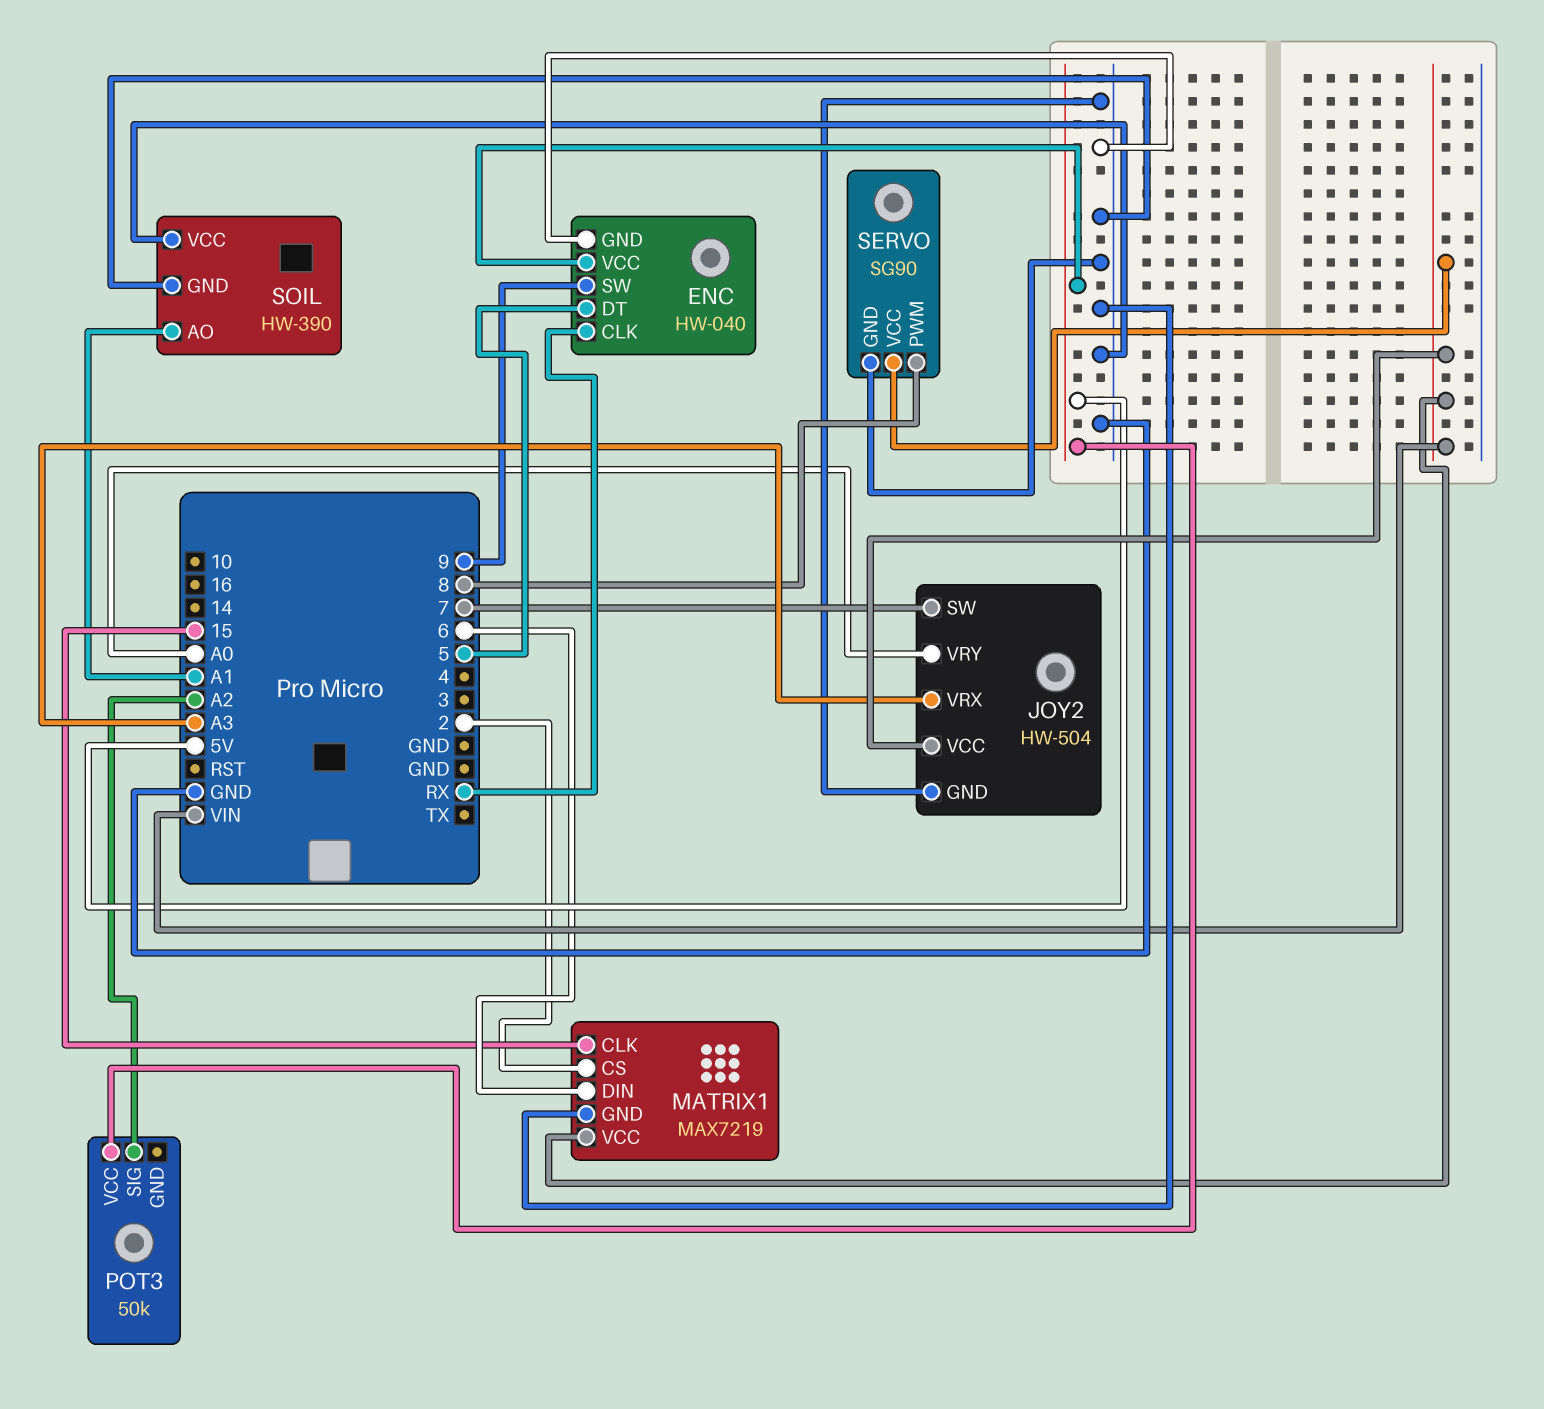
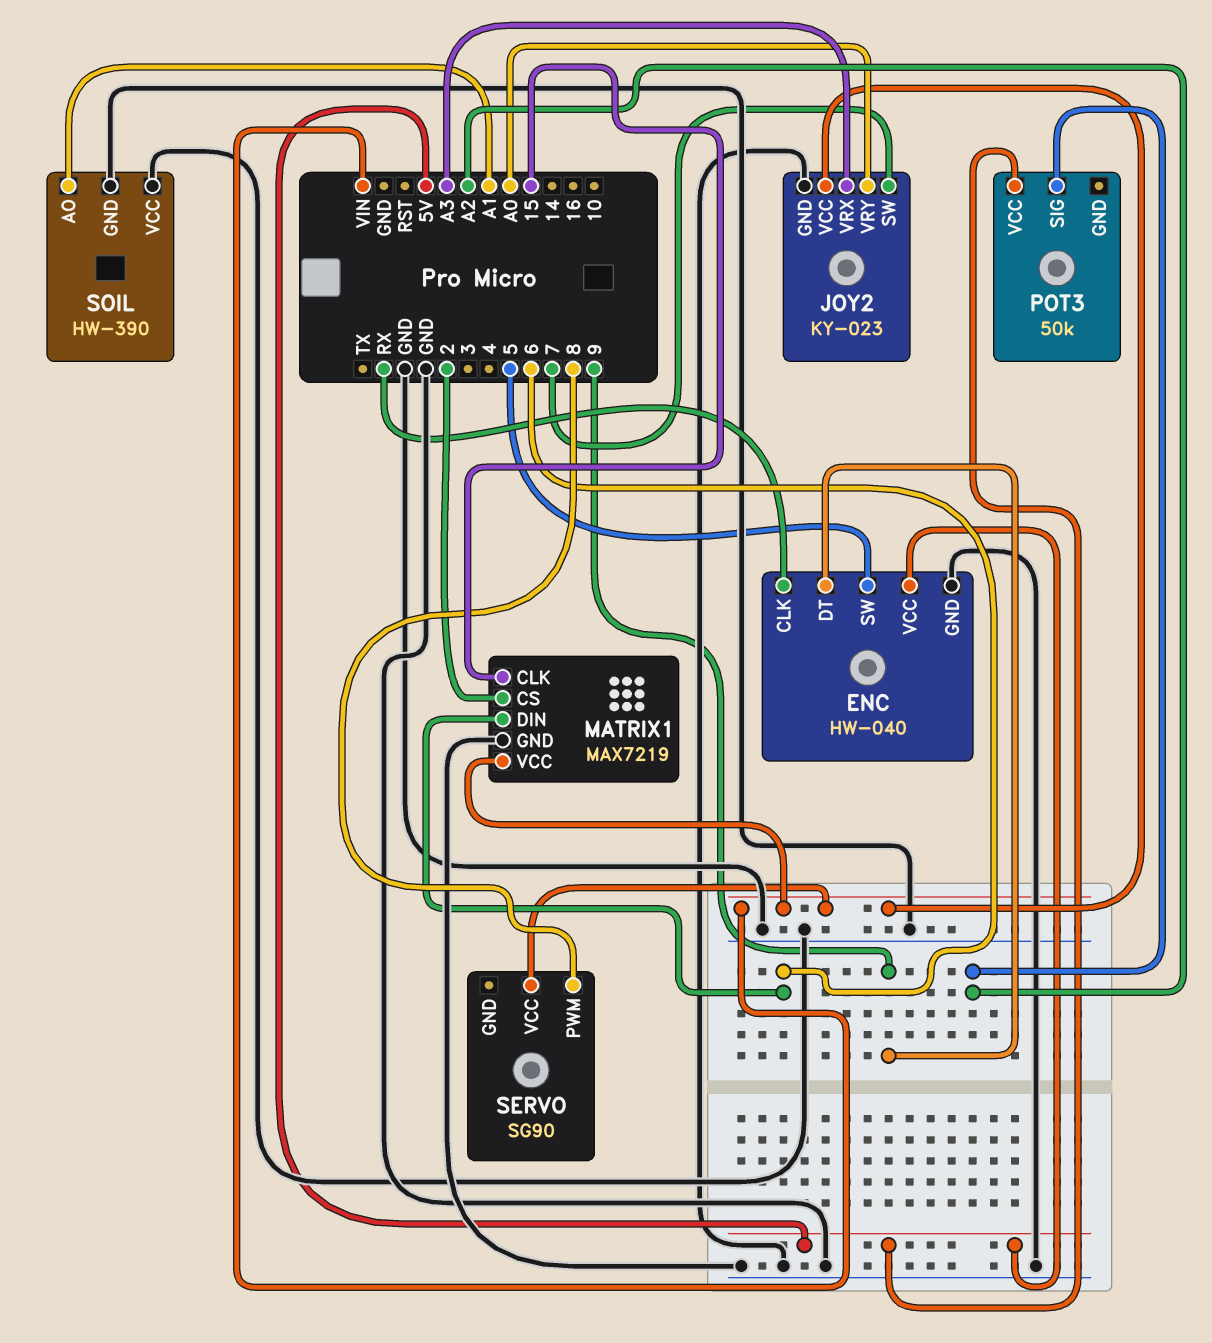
ENC pin DT: 5 -> 9
ENC pin SW: 9 -> 5
JOY2: HW-504 -> KY-023
SERVO pin GND: GND -> none

